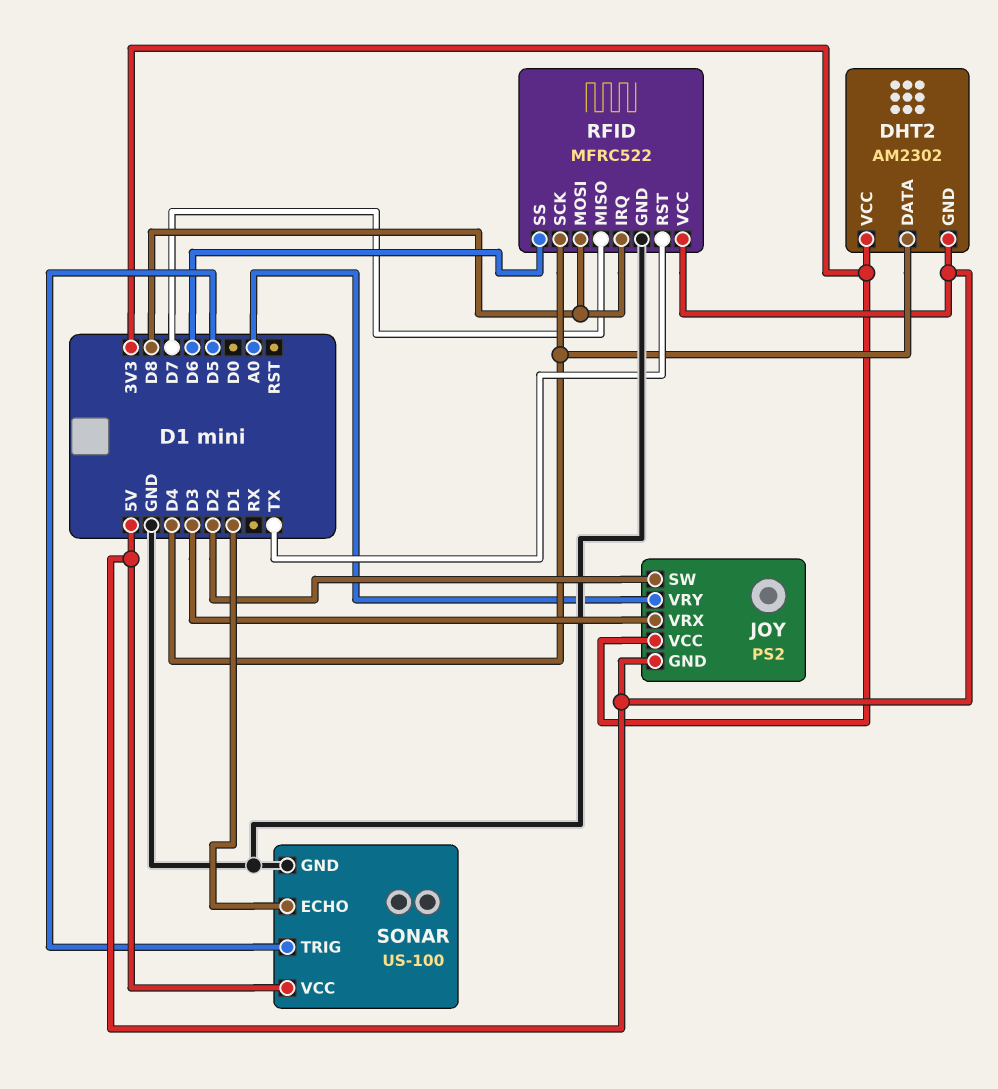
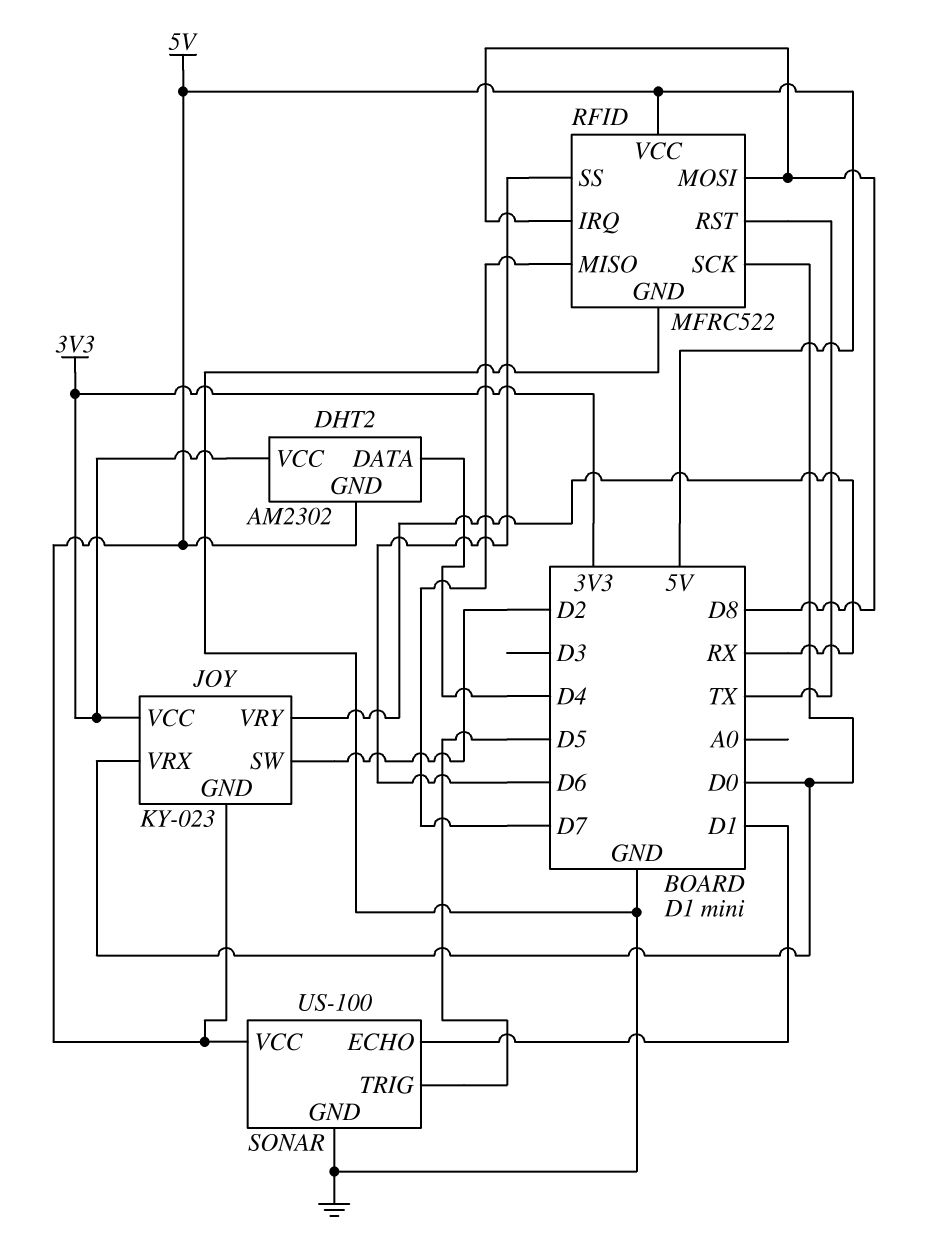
JOY: PS2 -> KY-023
JOY pin VRX: D3 -> D0
JOY pin VRY: A0 -> RX
RFID pin SCK: D4 -> D0

